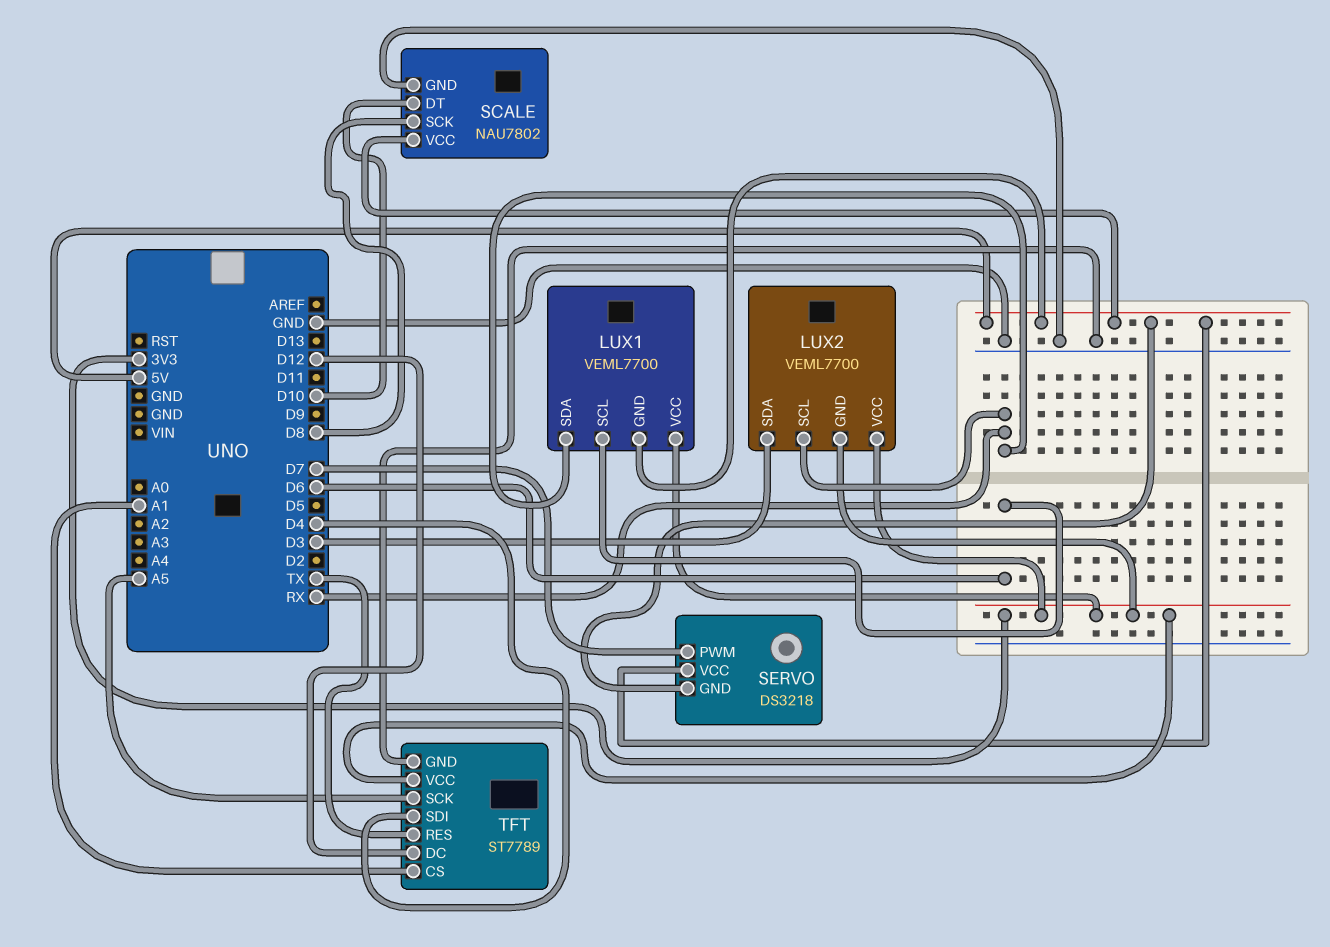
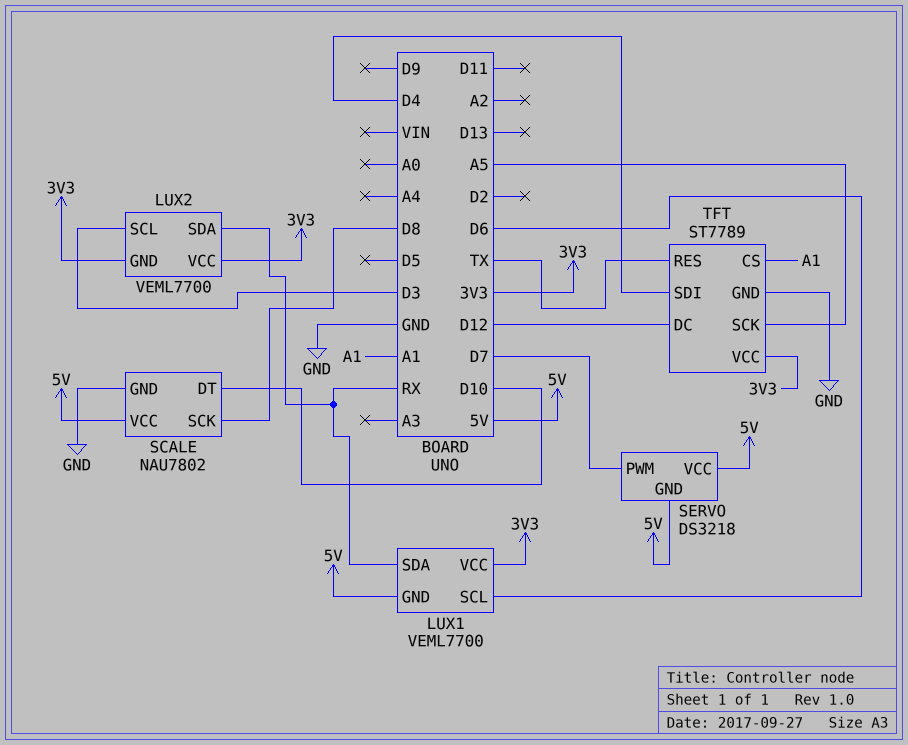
LUX2 pin SCL: RX -> D3
LUX2 pin SDA: D3 -> RX

